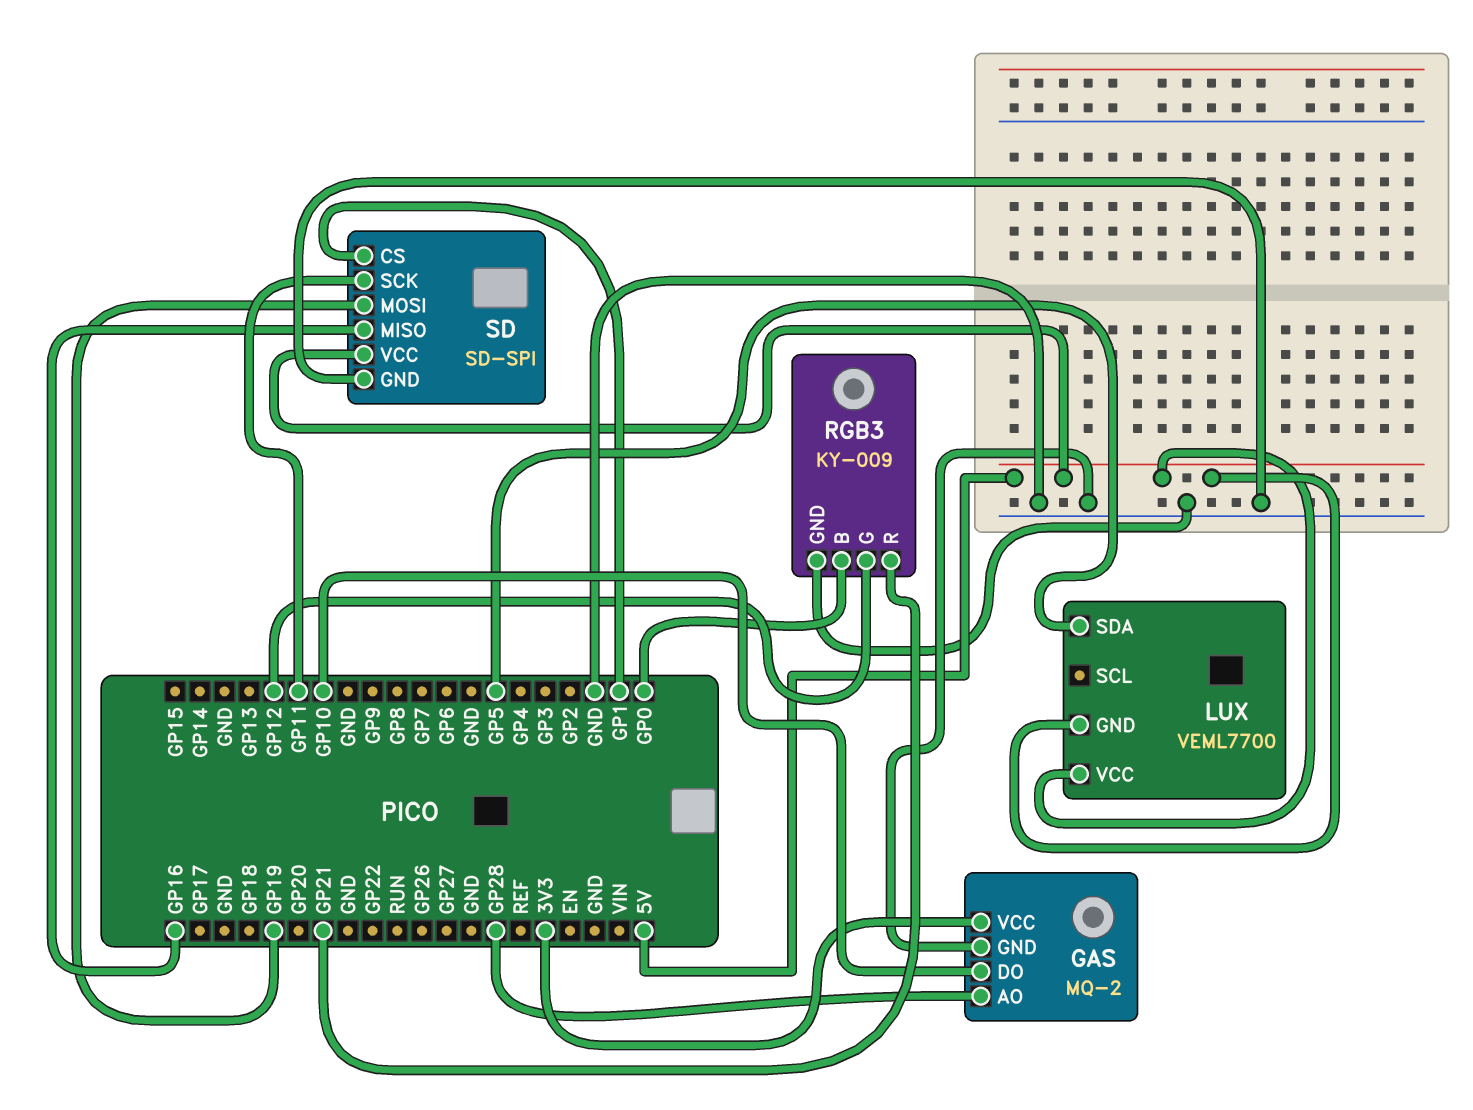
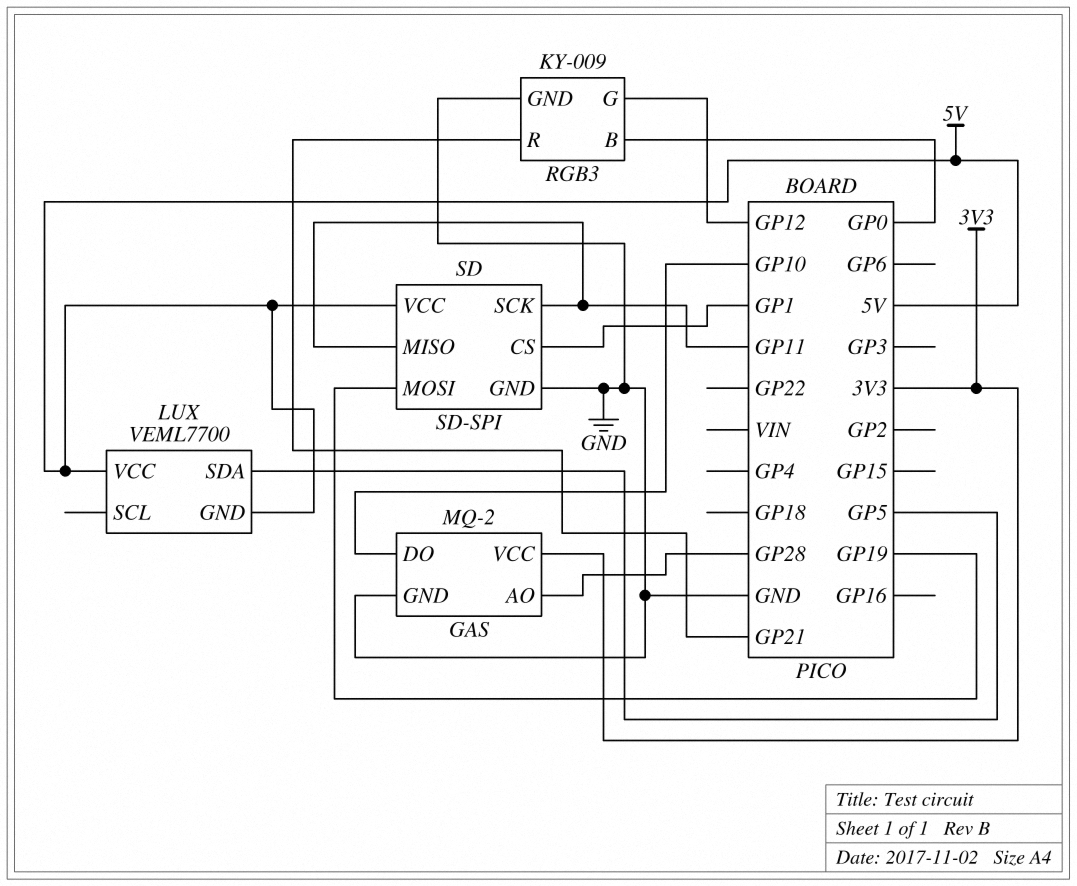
SD pin MISO: GP16 -> GP11

